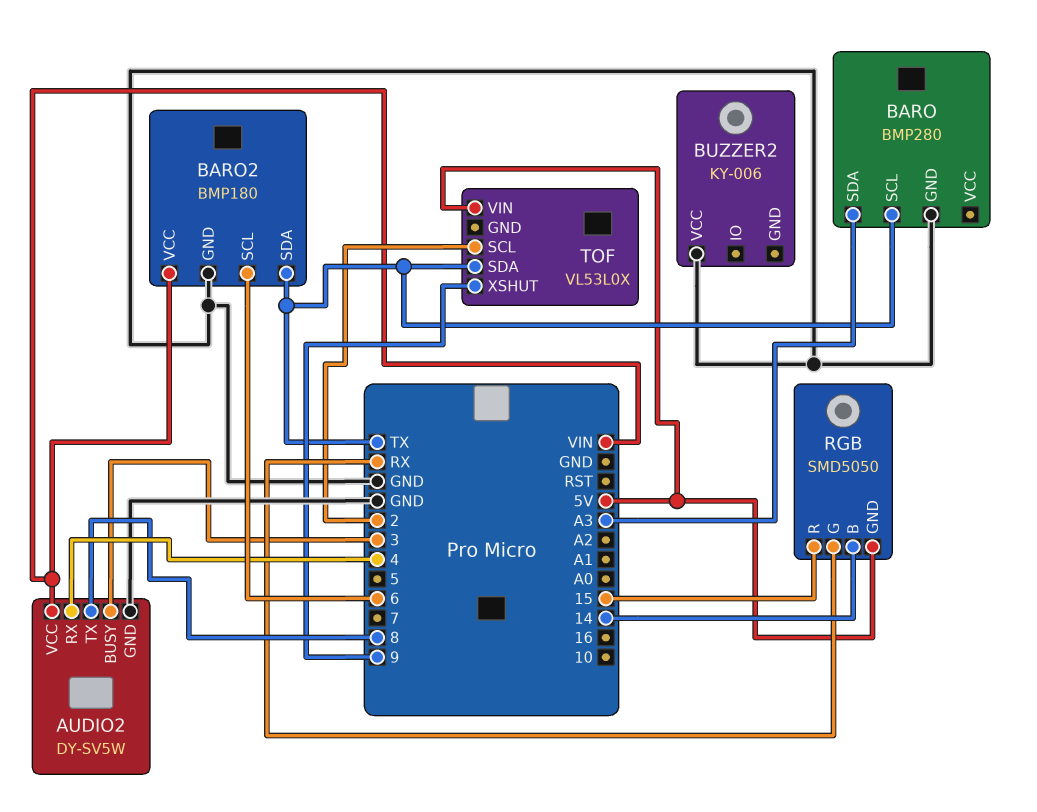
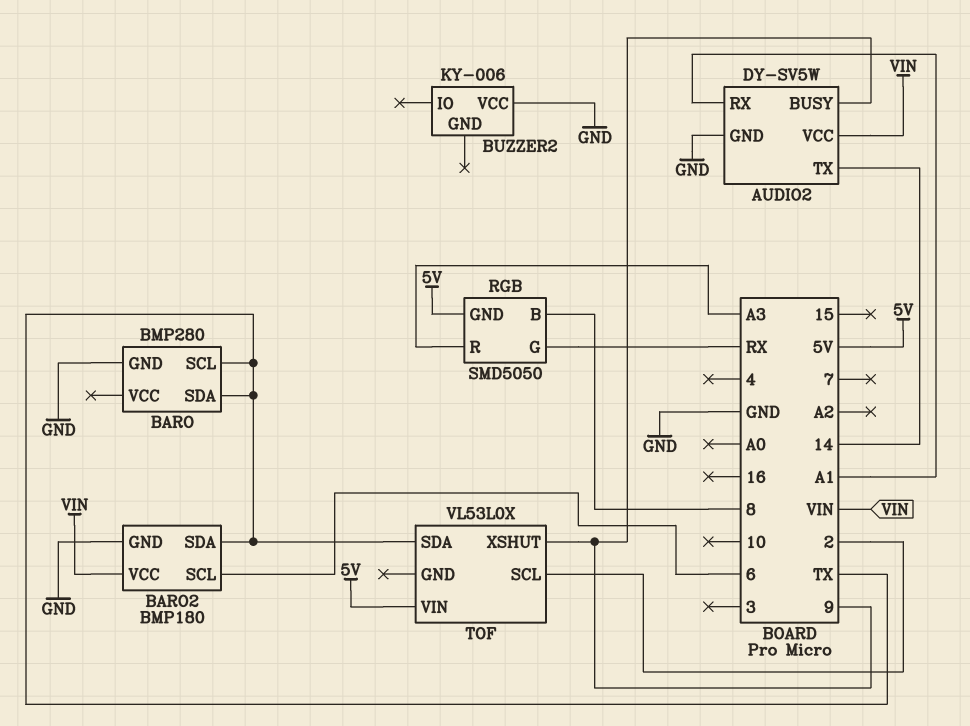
AUDIO2 pin BUSY: 3 -> 9
AUDIO2 pin RX: 4 -> A1
AUDIO2 pin TX: 8 -> 14
BARO pin SDA: A3 -> TX
RGB pin B: 14 -> 8
RGB pin R: 15 -> A3

